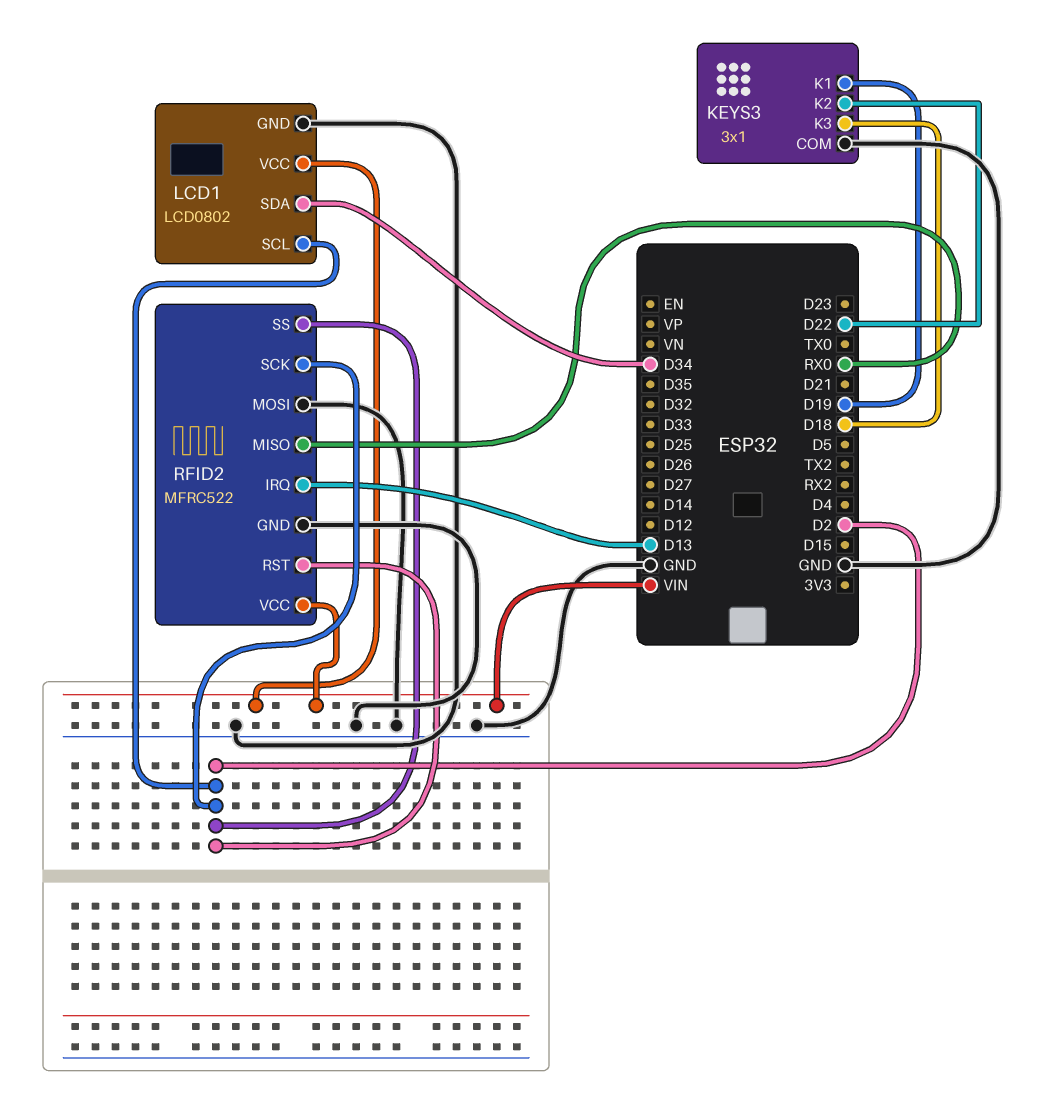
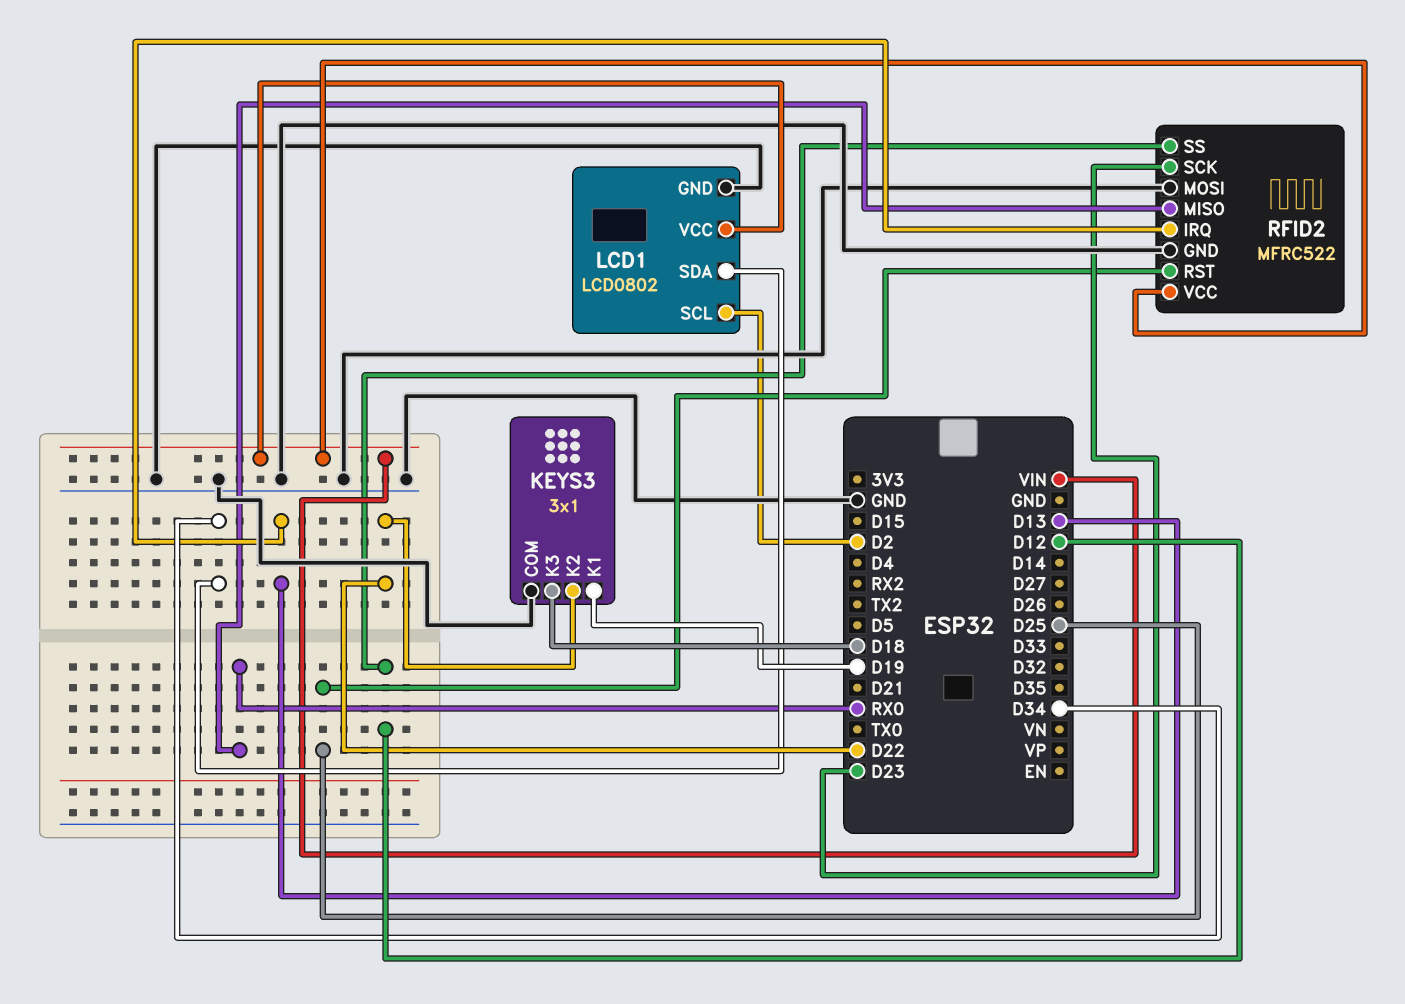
RFID2 pin RST: D2 -> D25
RFID2 pin SCK: D2 -> D23
RFID2 pin SS: D2 -> D12

